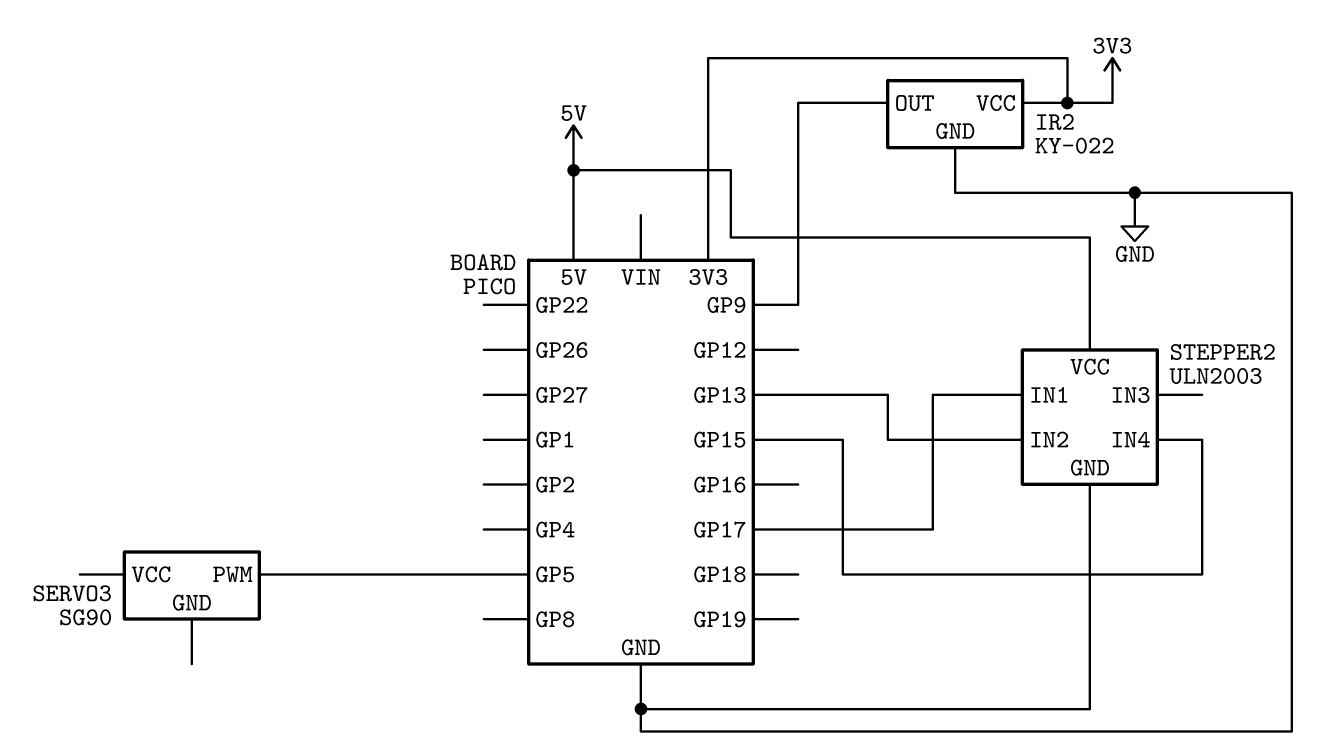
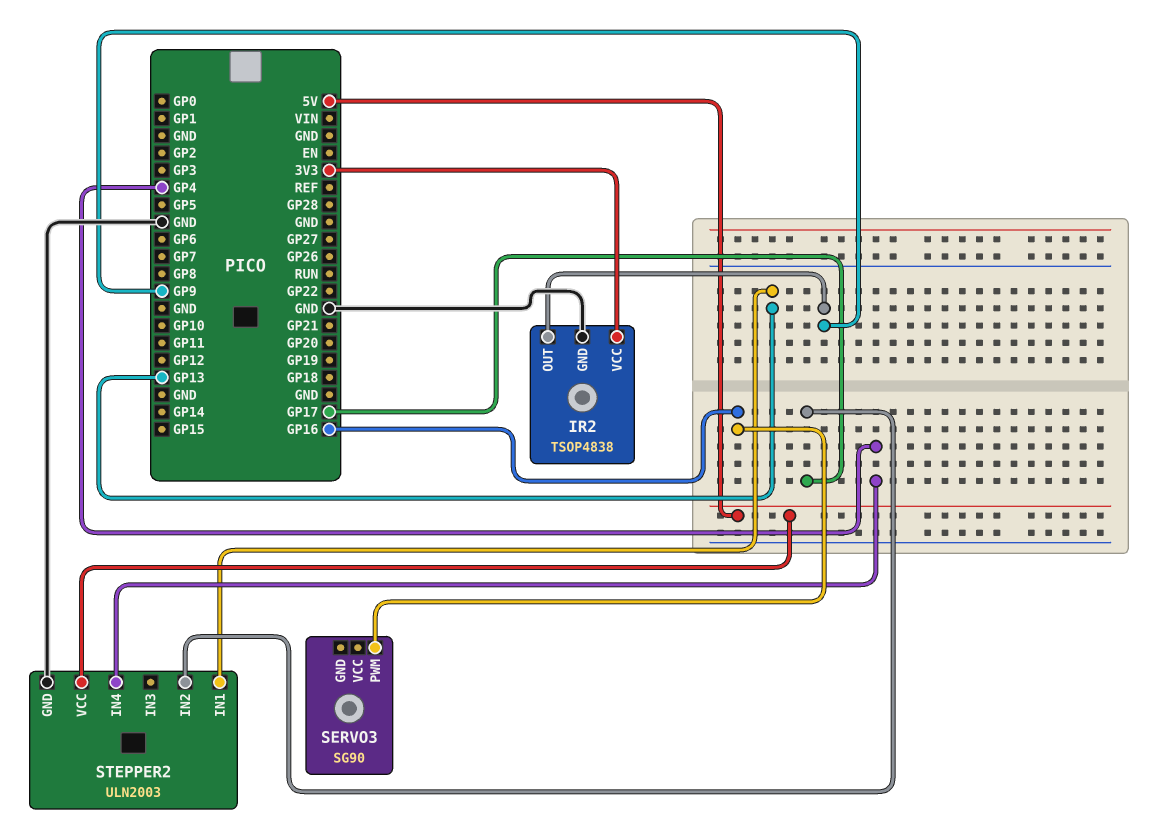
IR2: KY-022 -> TSOP4838
SERVO3 pin PWM: GP5 -> GP16
STEPPER2 pin IN1: GP17 -> GP13
STEPPER2 pin IN2: GP13 -> GP17
STEPPER2 pin IN4: GP15 -> GP4

